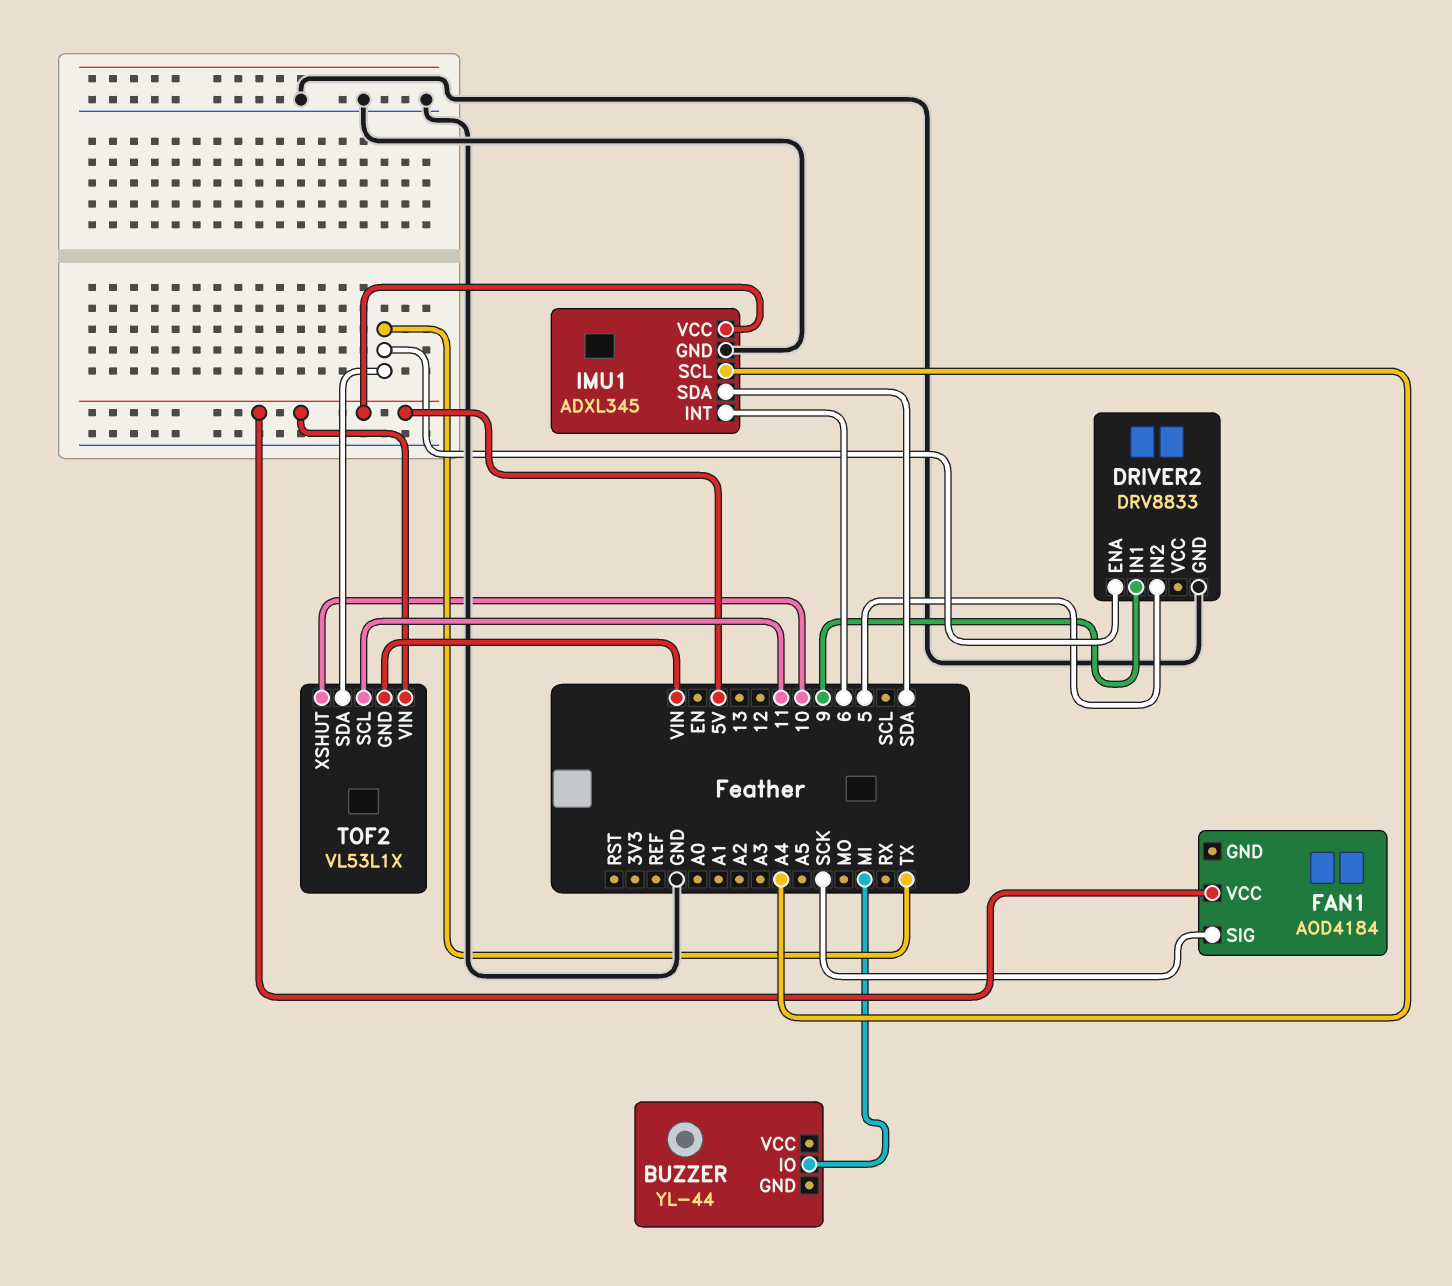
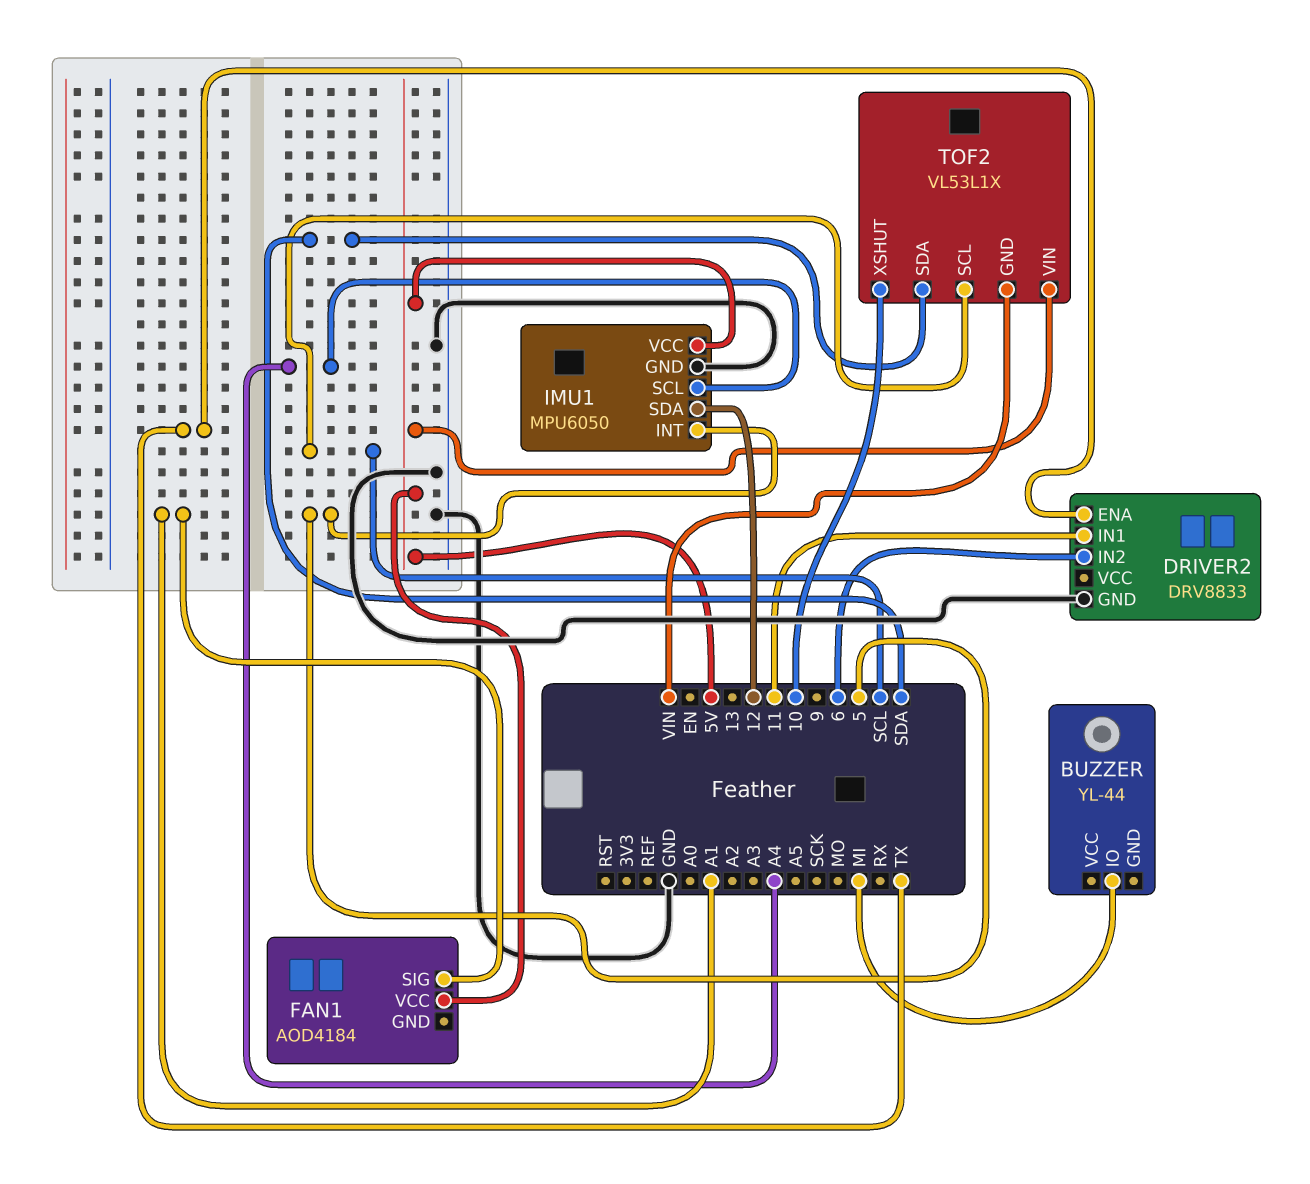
DRIVER2 pin IN1: 9 -> 11
DRIVER2 pin IN2: 5 -> 6
FAN1 pin SIG: SCK -> A1
IMU1: ADXL345 -> MPU6050
IMU1 pin INT: 6 -> 5
IMU1 pin SDA: SDA -> 12
TOF2 pin SCL: 11 -> SCL
TOF2 pin SDA: TX -> SDA

